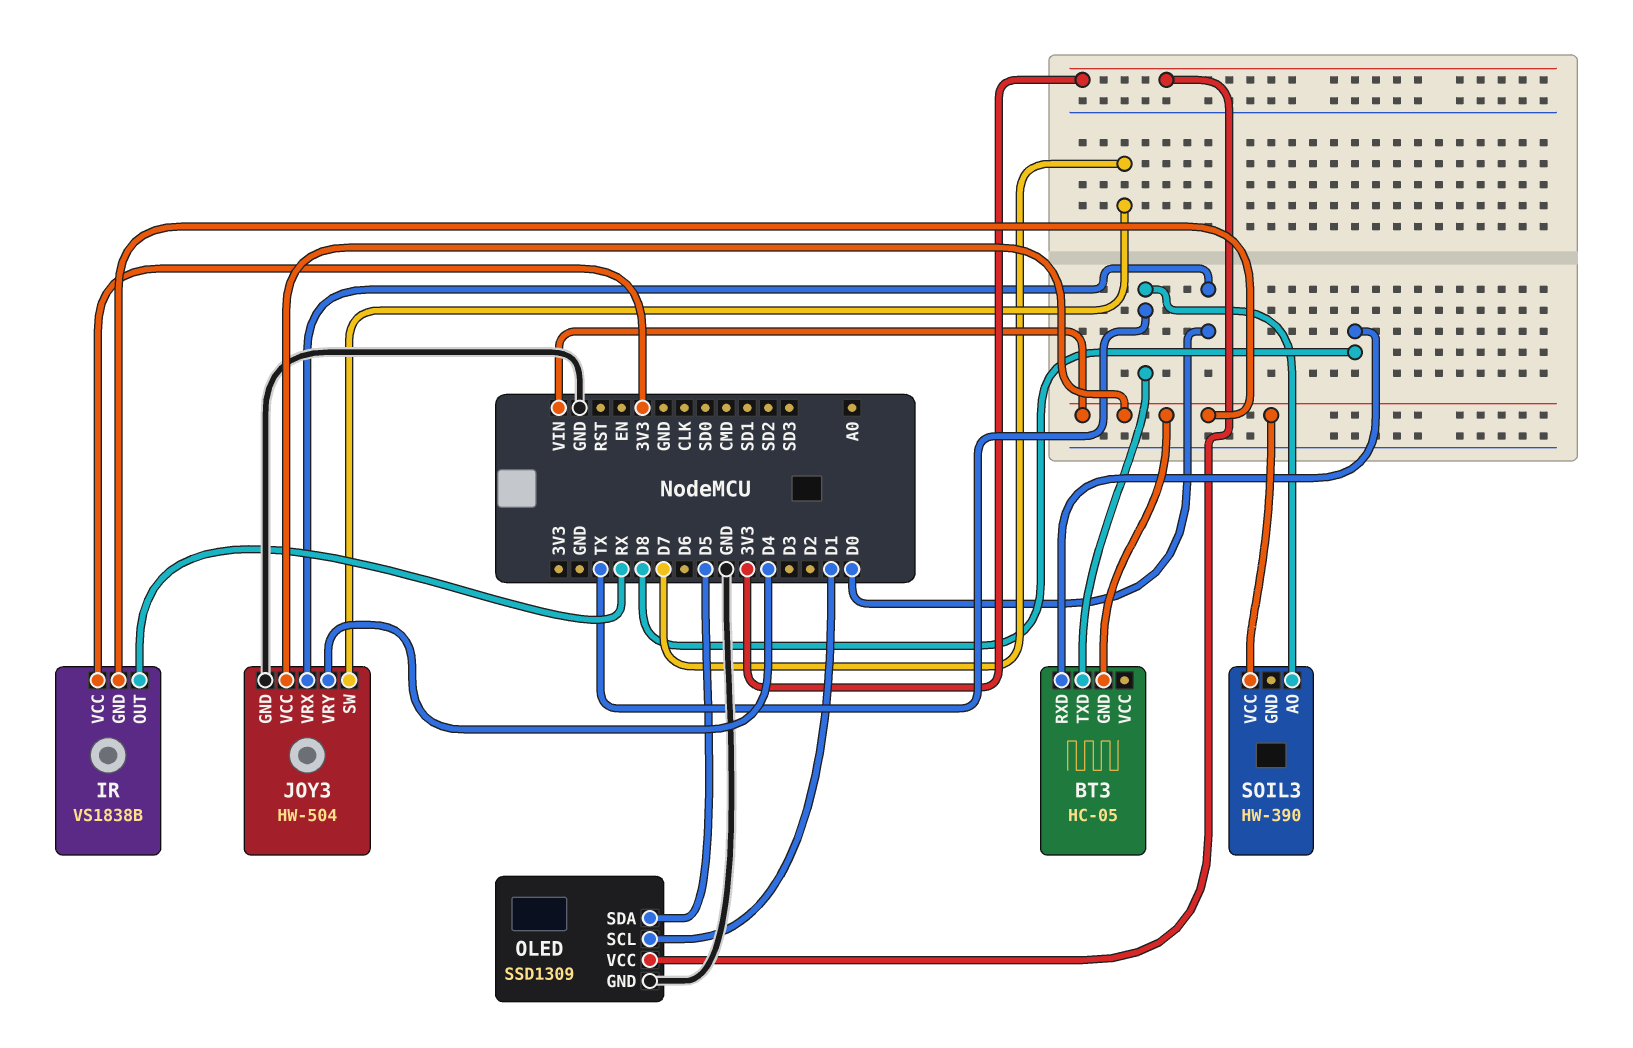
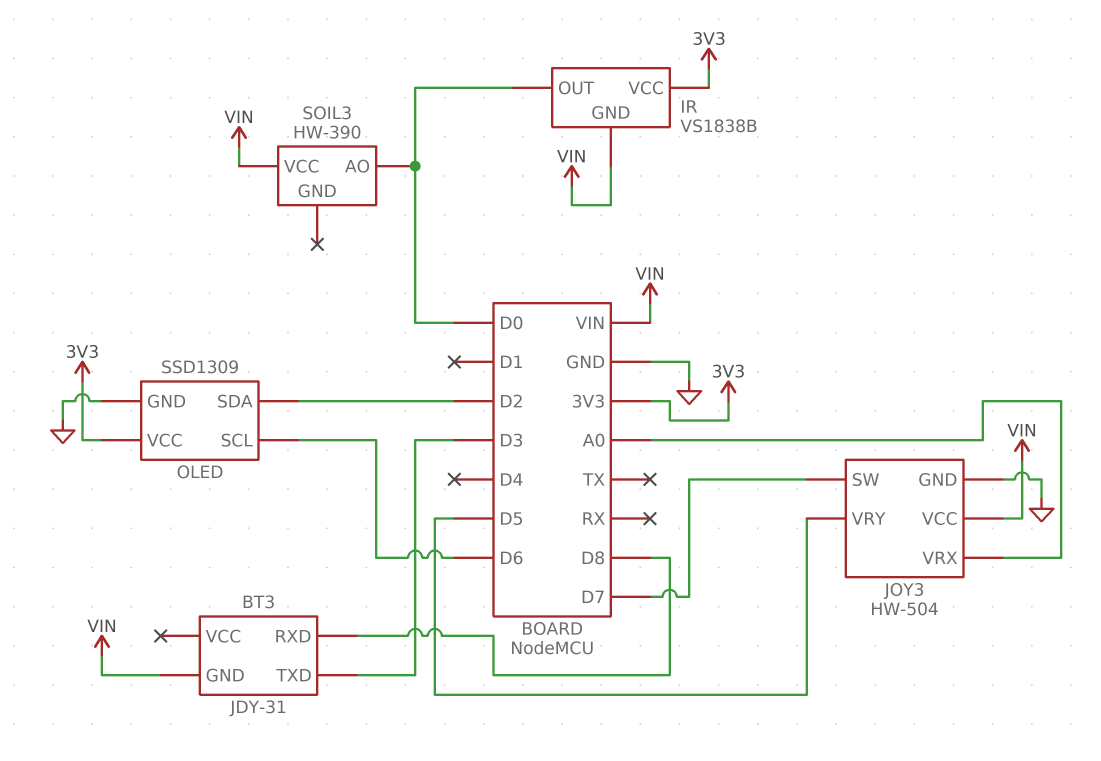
BT3: HC-05 -> JDY-31
BT3 pin TXD: TX -> D3
IR pin OUT: RX -> D0
JOY3 pin VRX: D0 -> A0
JOY3 pin VRY: D4 -> D5
OLED pin SCL: D1 -> D6
OLED pin SDA: D5 -> D2
SOIL3 pin AO: TX -> D0

